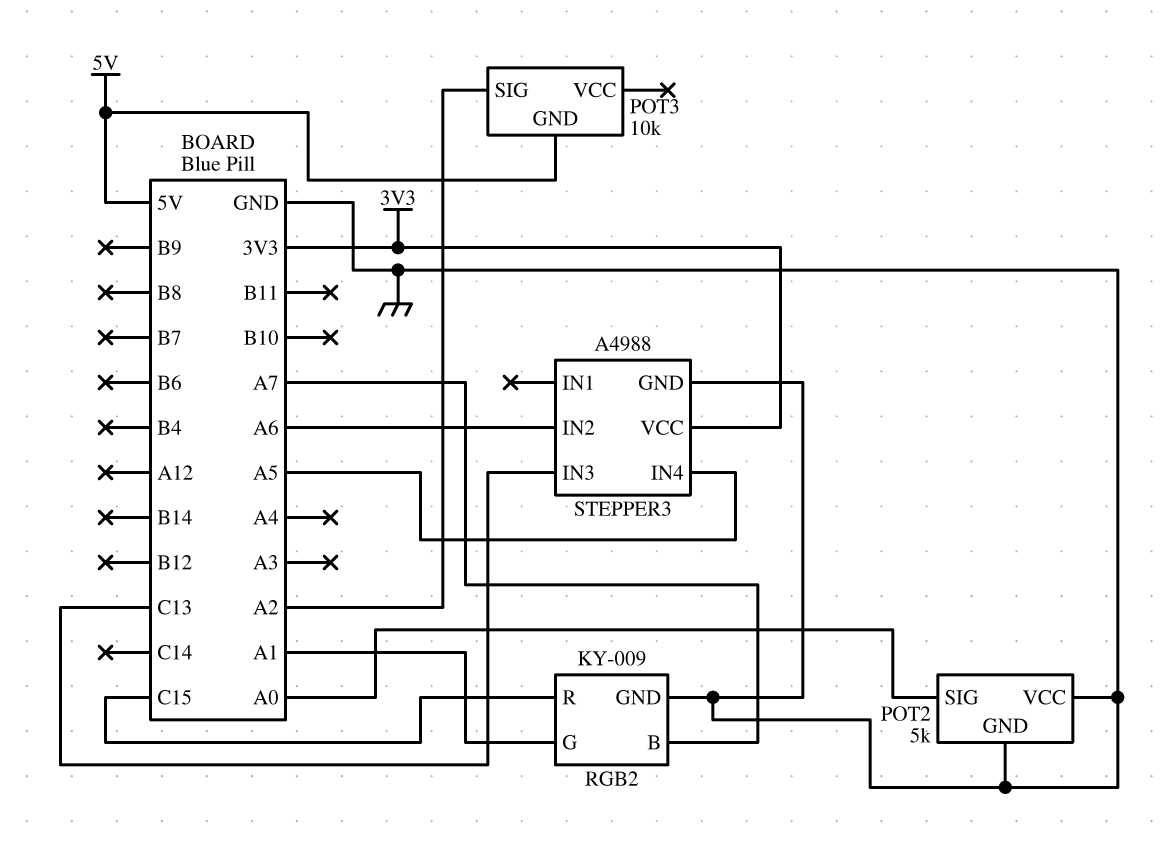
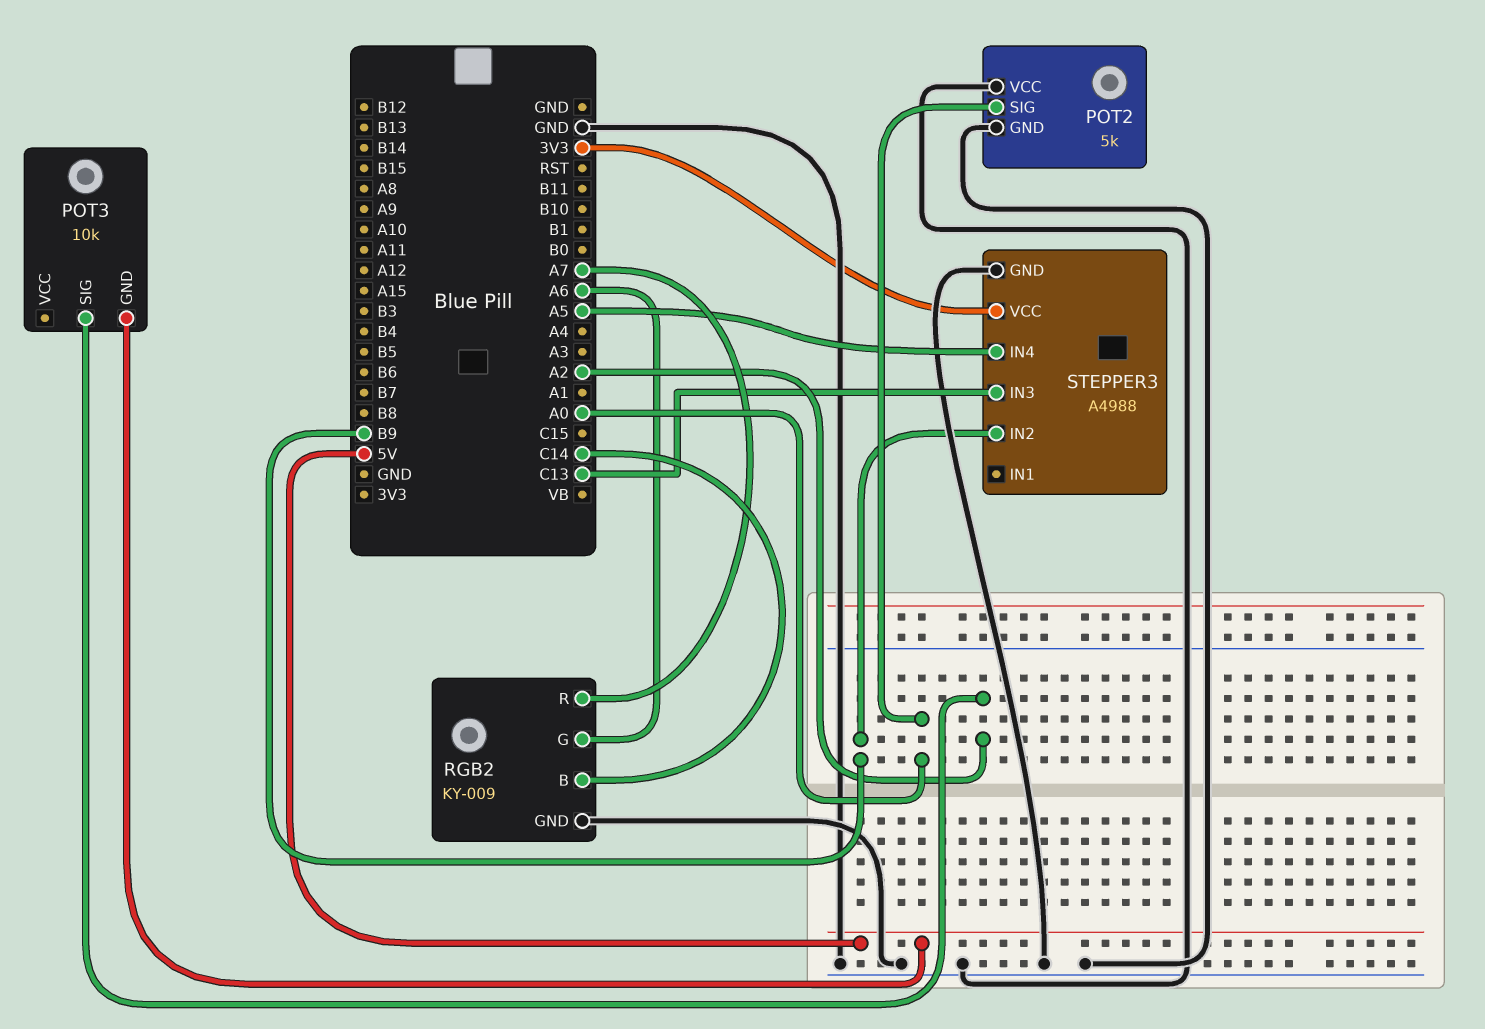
RGB2 pin B: A7 -> C14
RGB2 pin G: A1 -> A6
RGB2 pin R: C15 -> A7
STEPPER3 pin IN2: A6 -> B9

